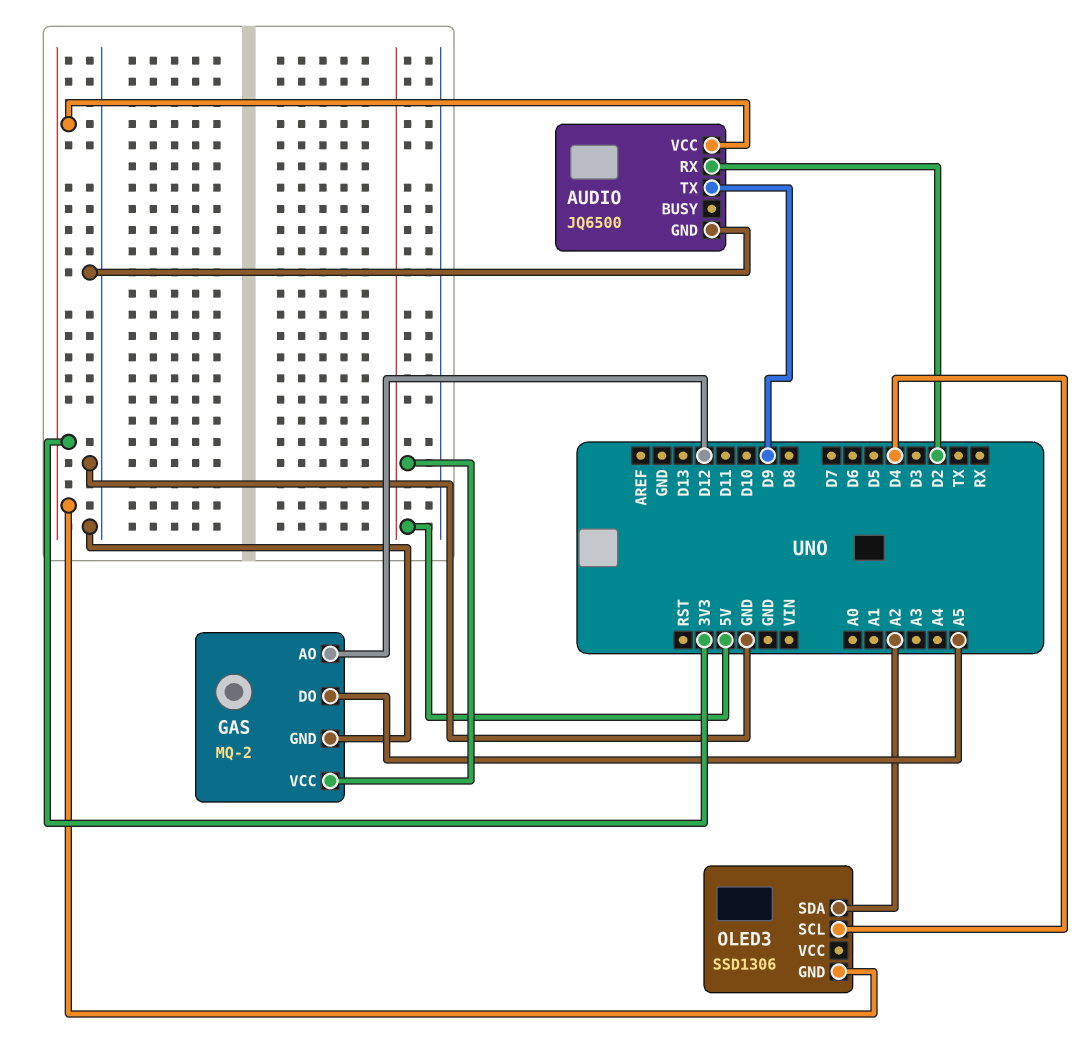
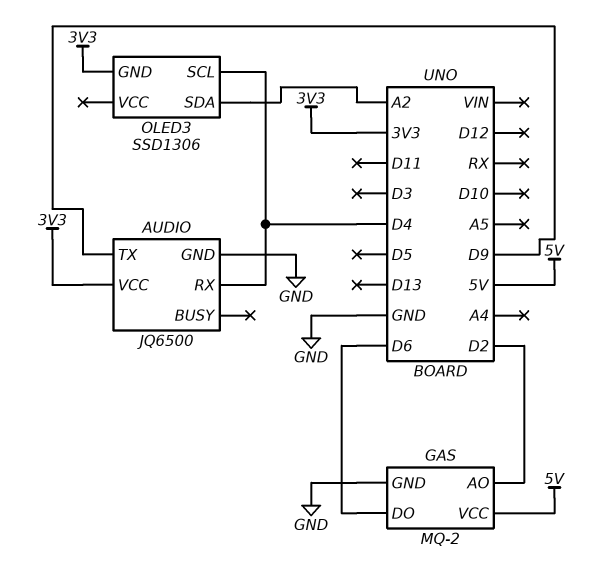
AUDIO pin RX: D2 -> D4
GAS pin AO: D12 -> D2
GAS pin DO: A5 -> D6

